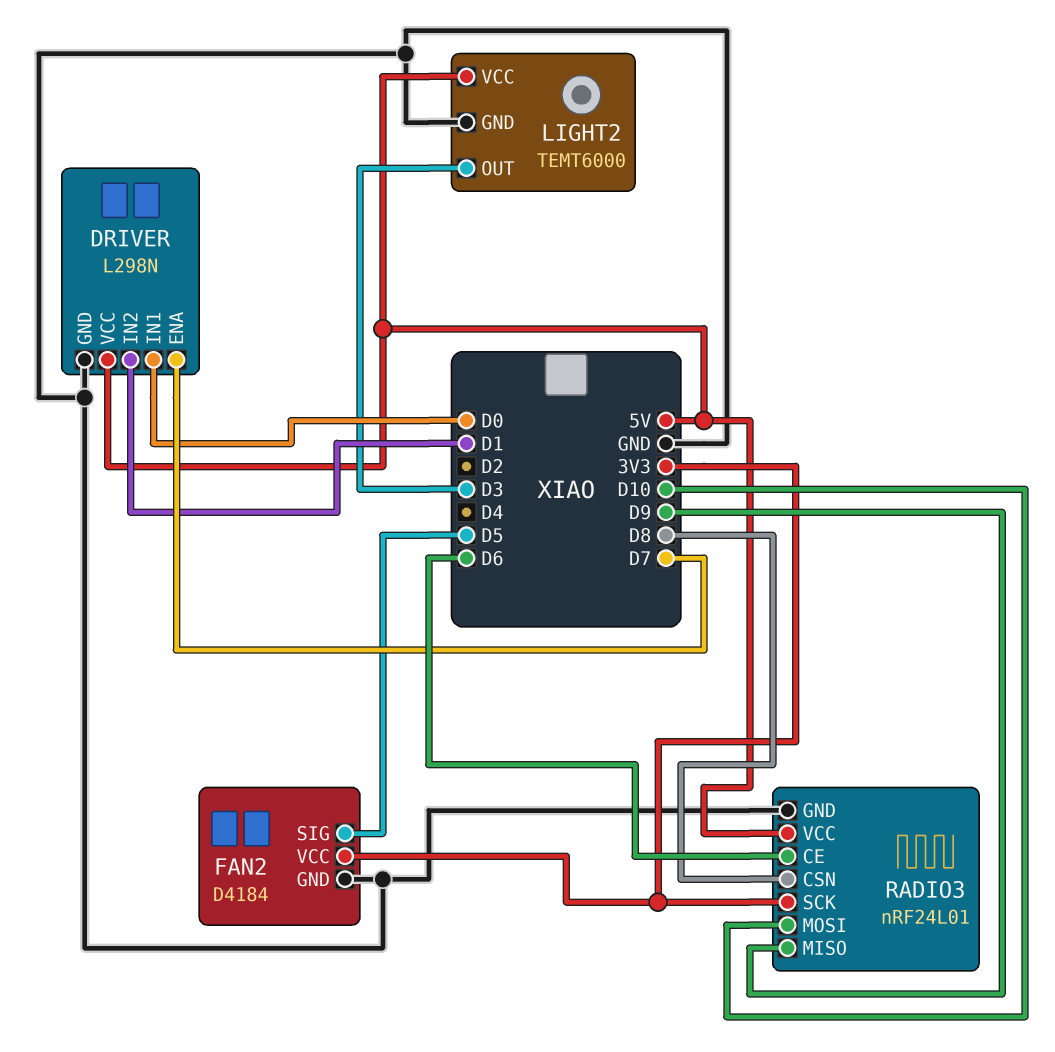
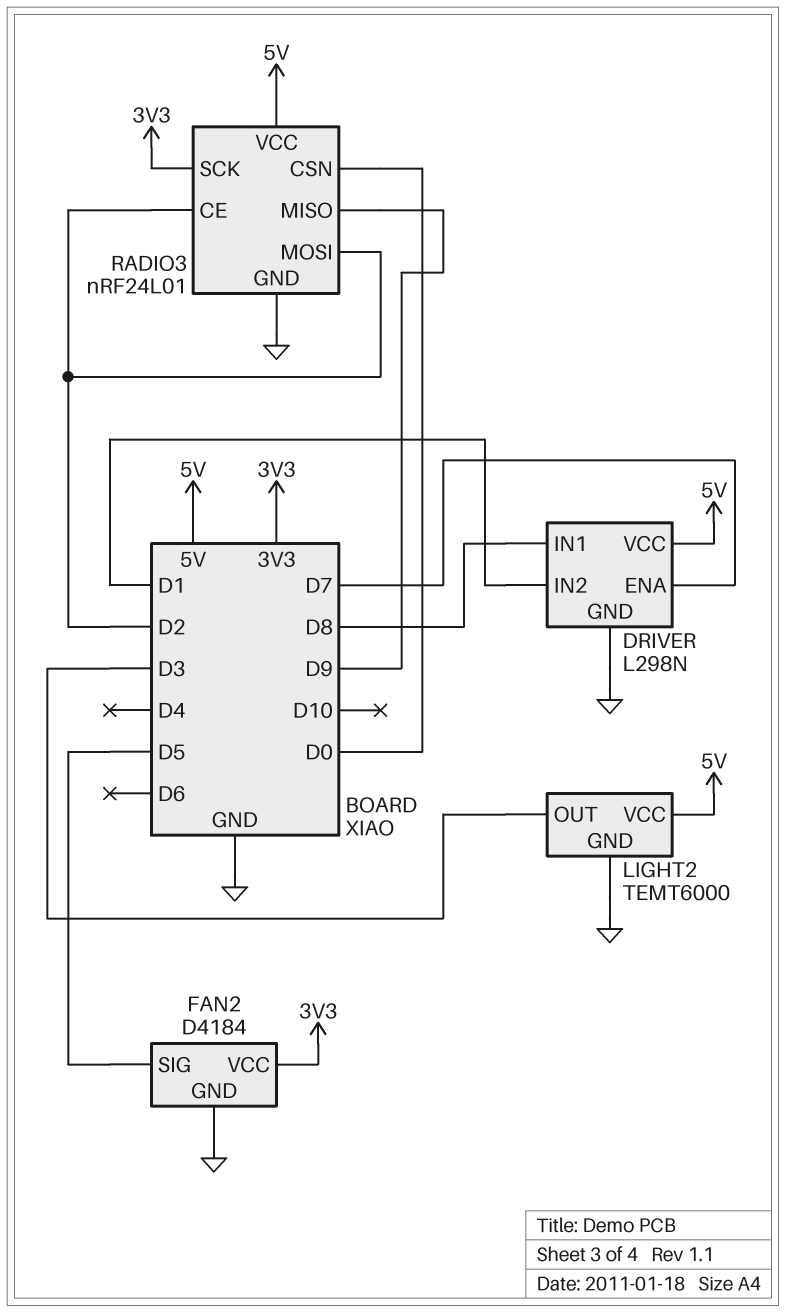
DRIVER pin IN1: D0 -> D8
RADIO3 pin CE: D6 -> D2
RADIO3 pin CSN: D8 -> D0
RADIO3 pin MOSI: D10 -> D2

